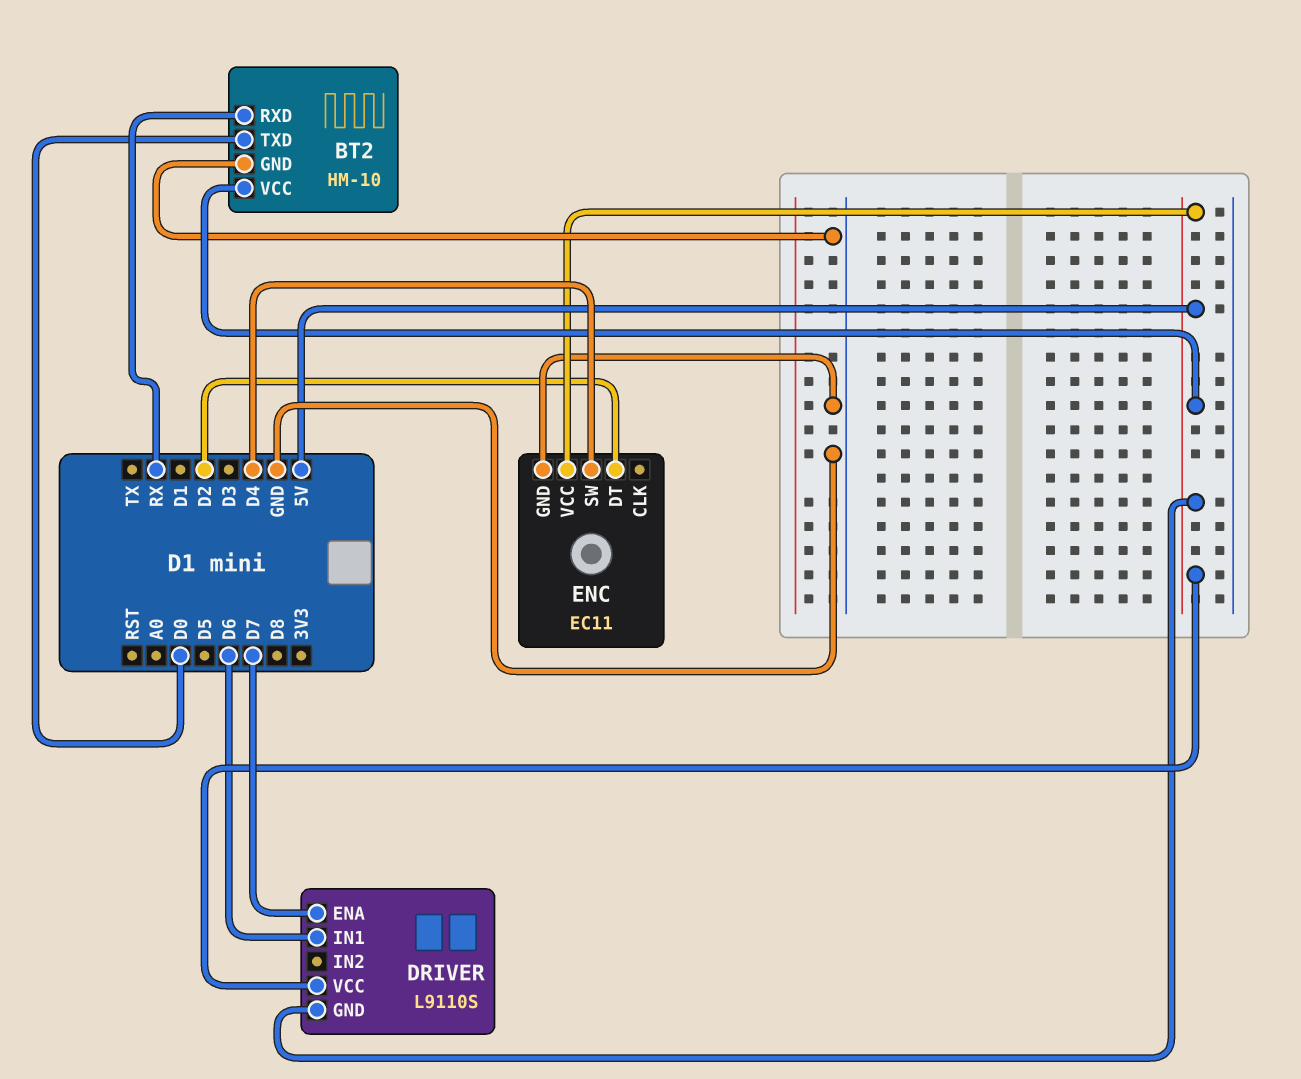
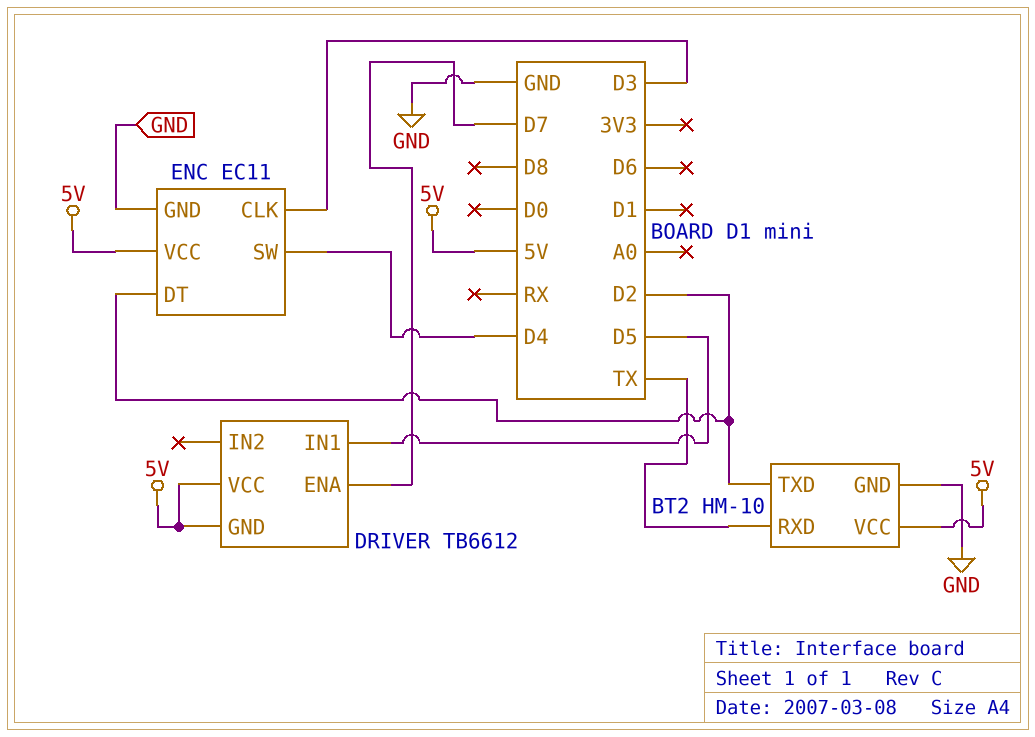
BT2 pin RXD: RX -> TX
BT2 pin TXD: D0 -> D2
DRIVER: L9110S -> TB6612
DRIVER pin IN1: D6 -> D5
ENC pin CLK: none -> D3

